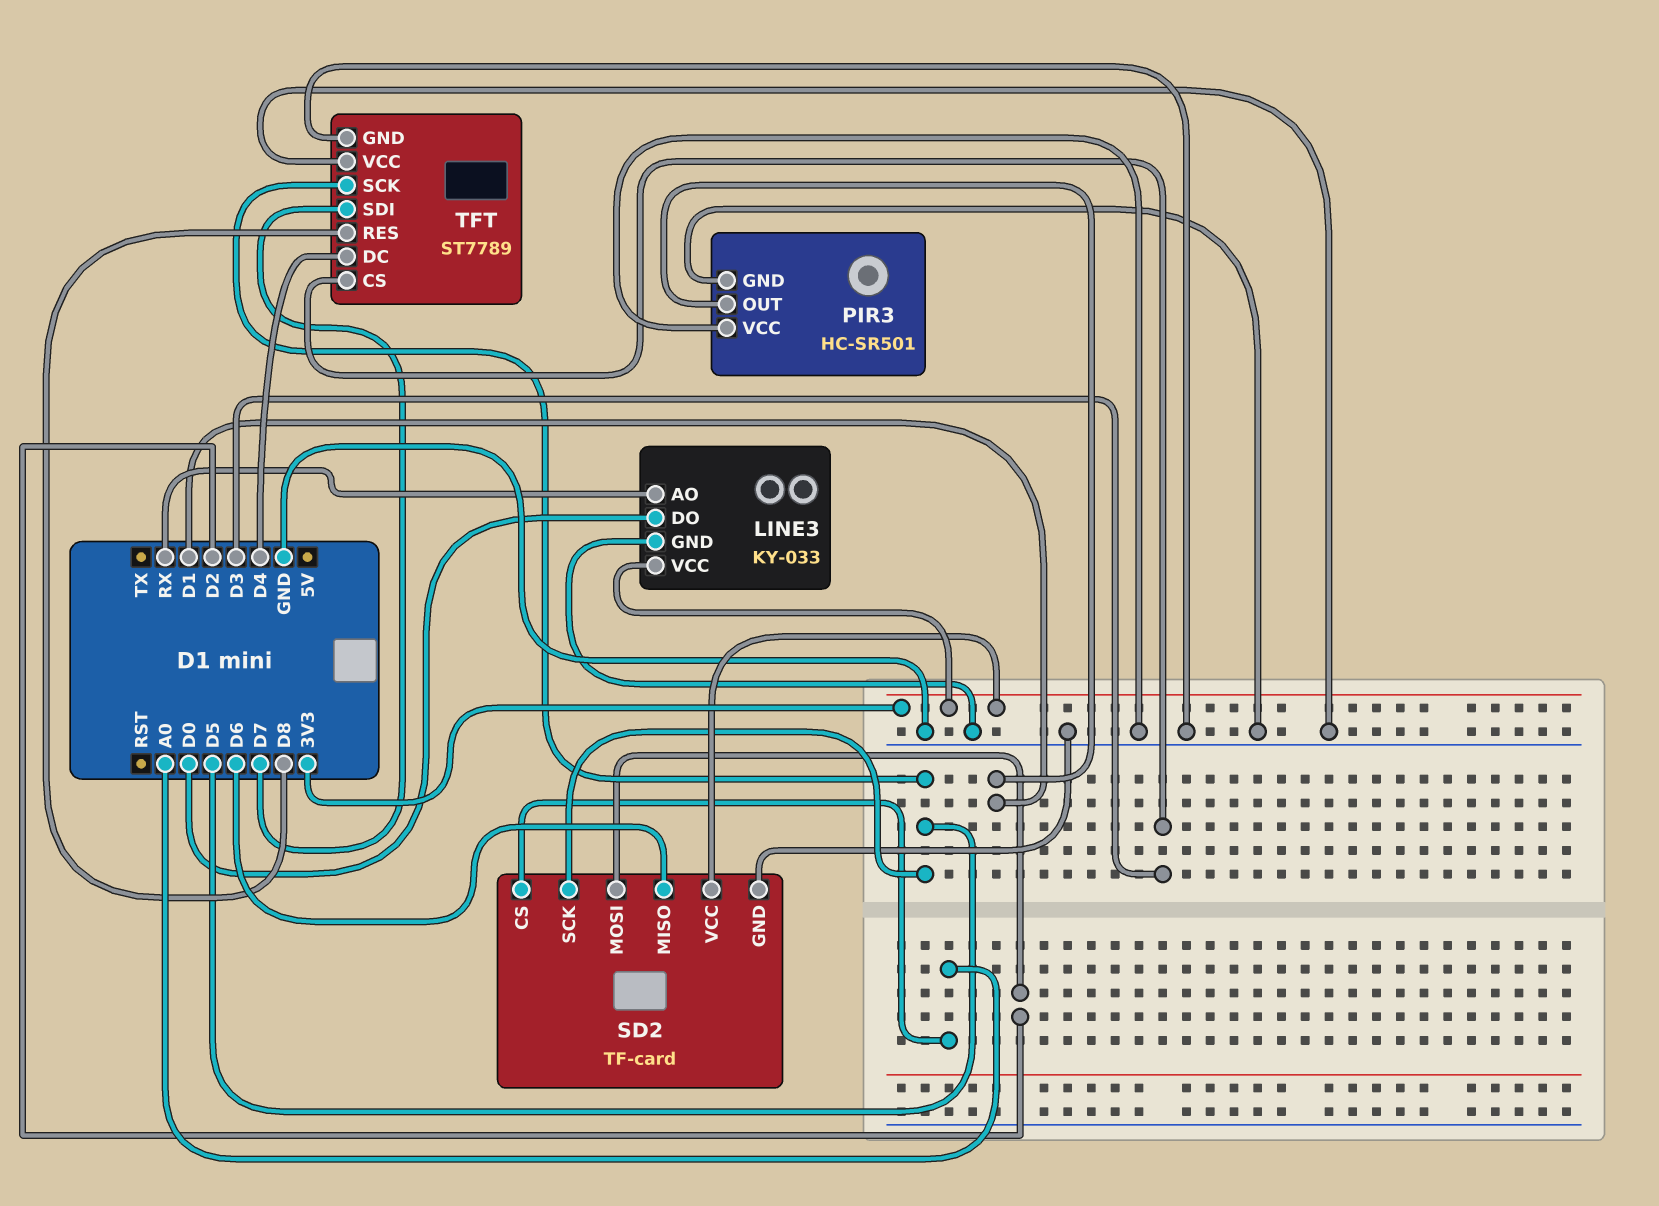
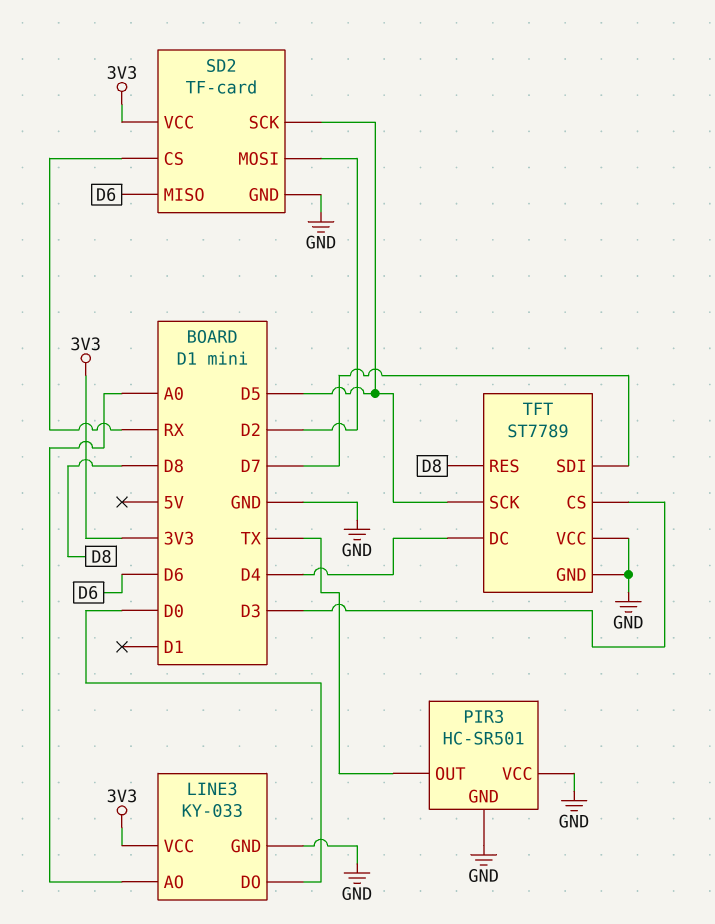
LINE3 pin AO: RX -> A0
PIR3 pin OUT: D1 -> TX
SD2 pin CS: A0 -> RX

